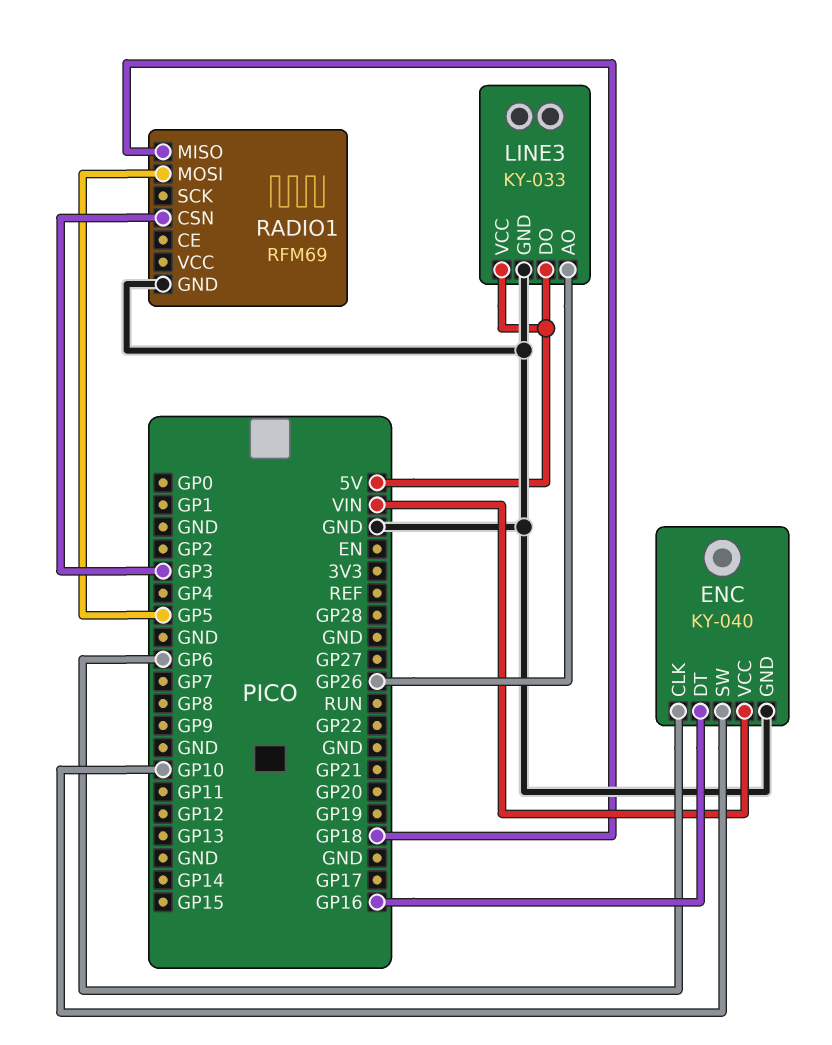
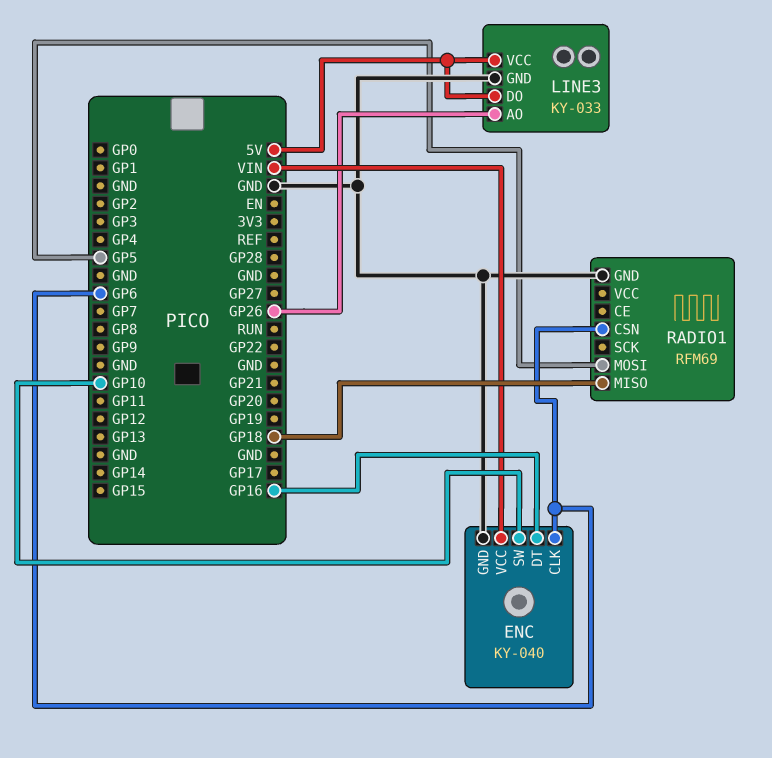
RADIO1 pin CSN: GP3 -> GP6

